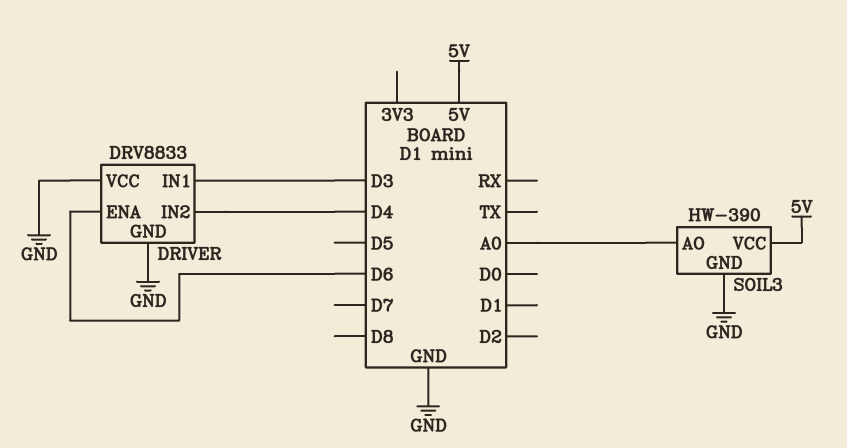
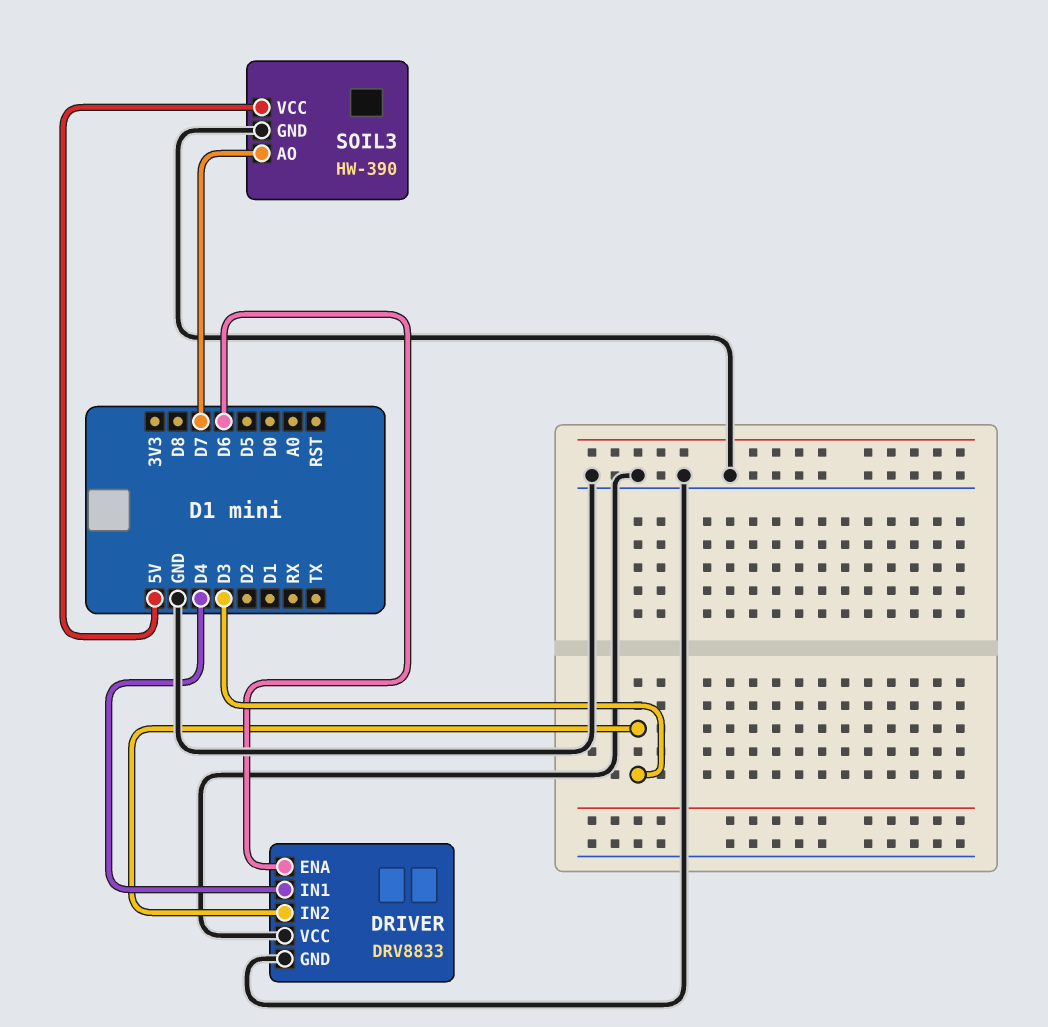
DRIVER pin IN1: D3 -> D4
DRIVER pin IN2: D4 -> D3
SOIL3 pin AO: A0 -> D7

